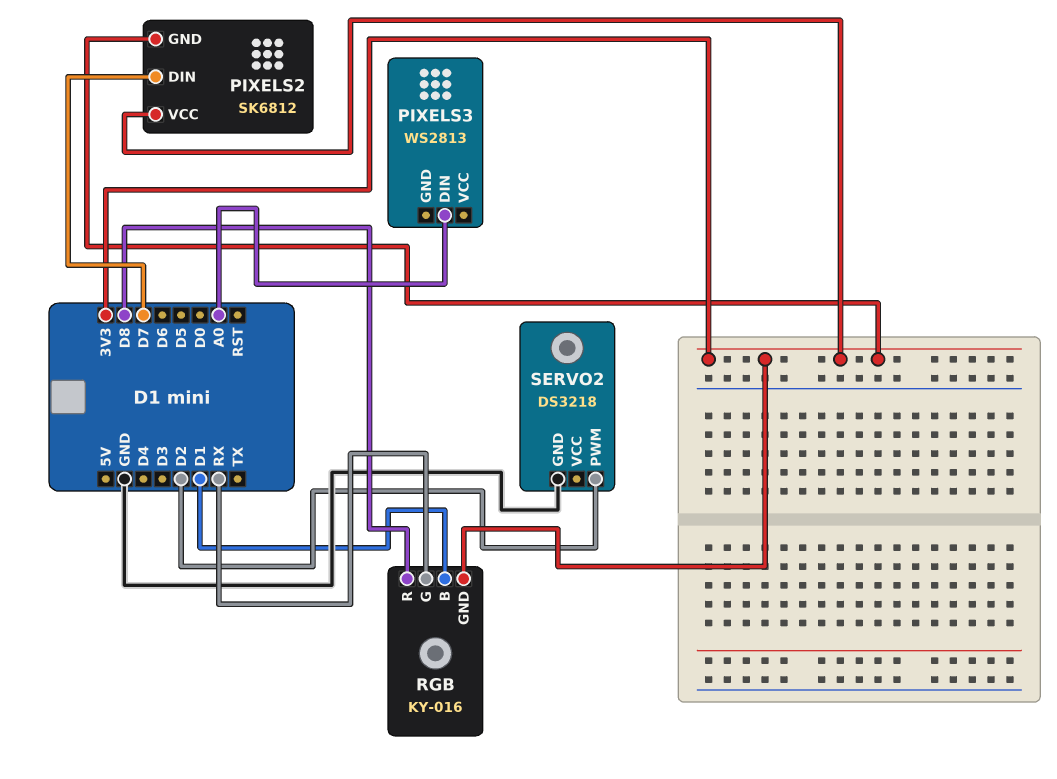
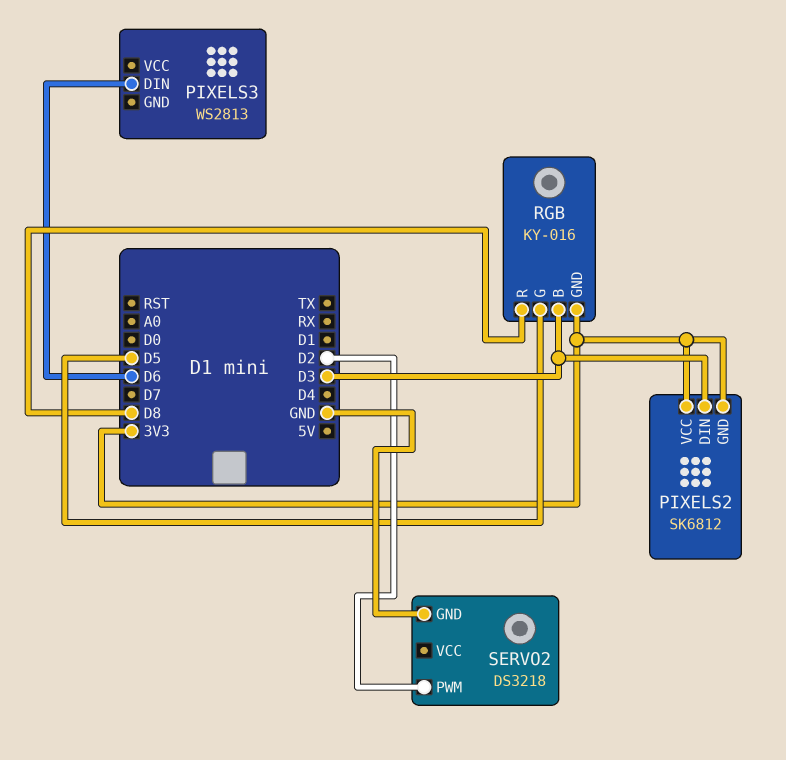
PIXELS2 pin DIN: D7 -> D3
PIXELS3 pin DIN: A0 -> D6
RGB pin B: D1 -> D3
RGB pin G: RX -> D5

